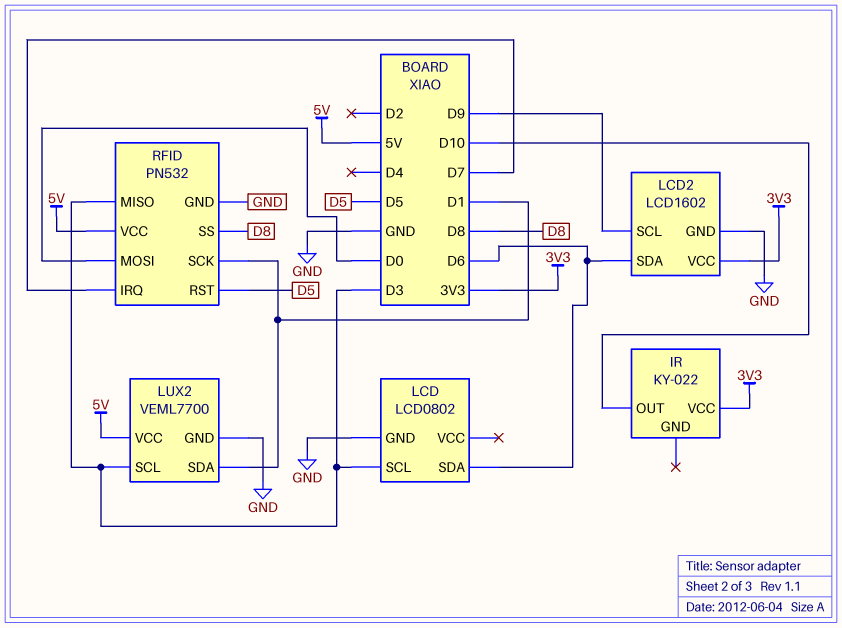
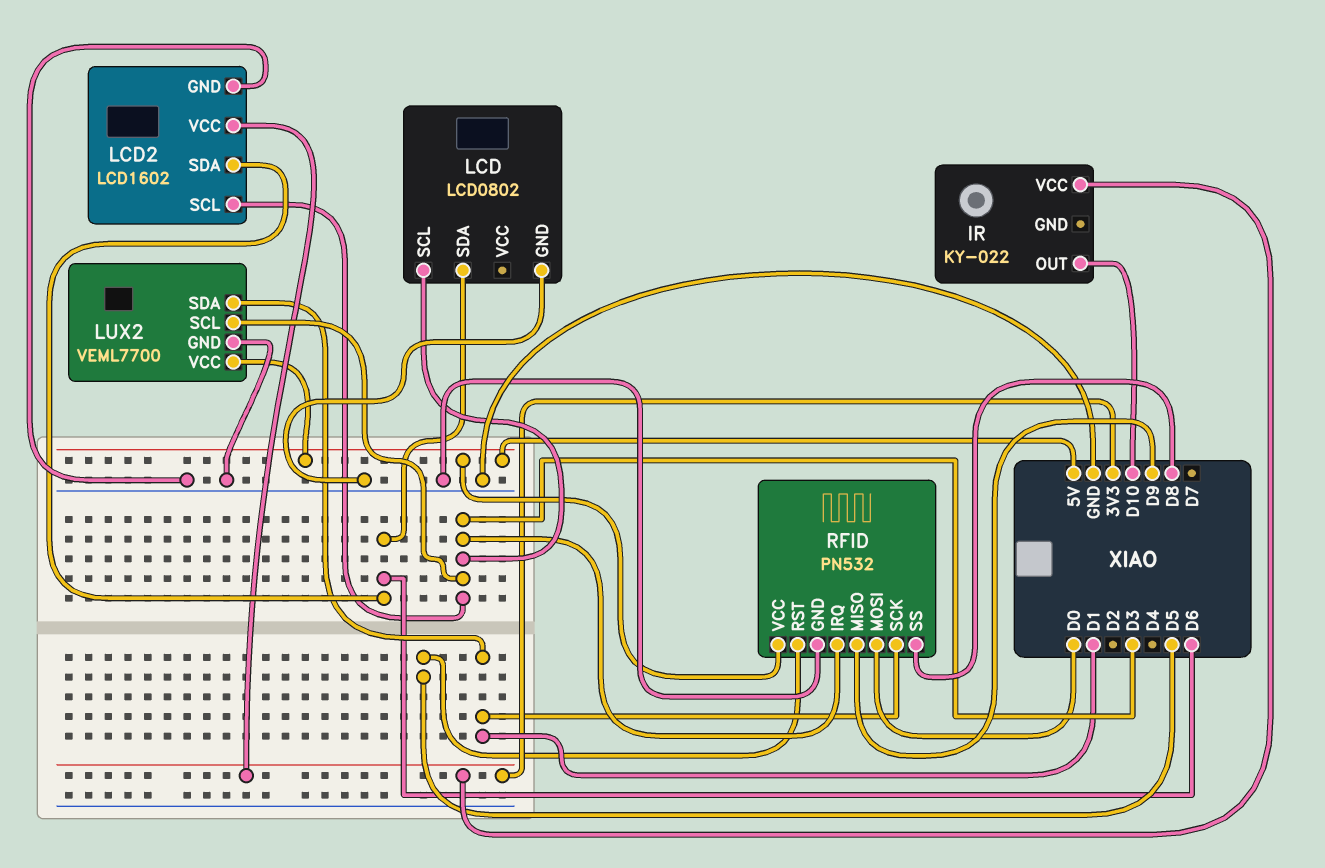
LCD2 pin SCL: D9 -> D3
RFID pin IRQ: D7 -> D3
RFID pin MISO: D3 -> D9

